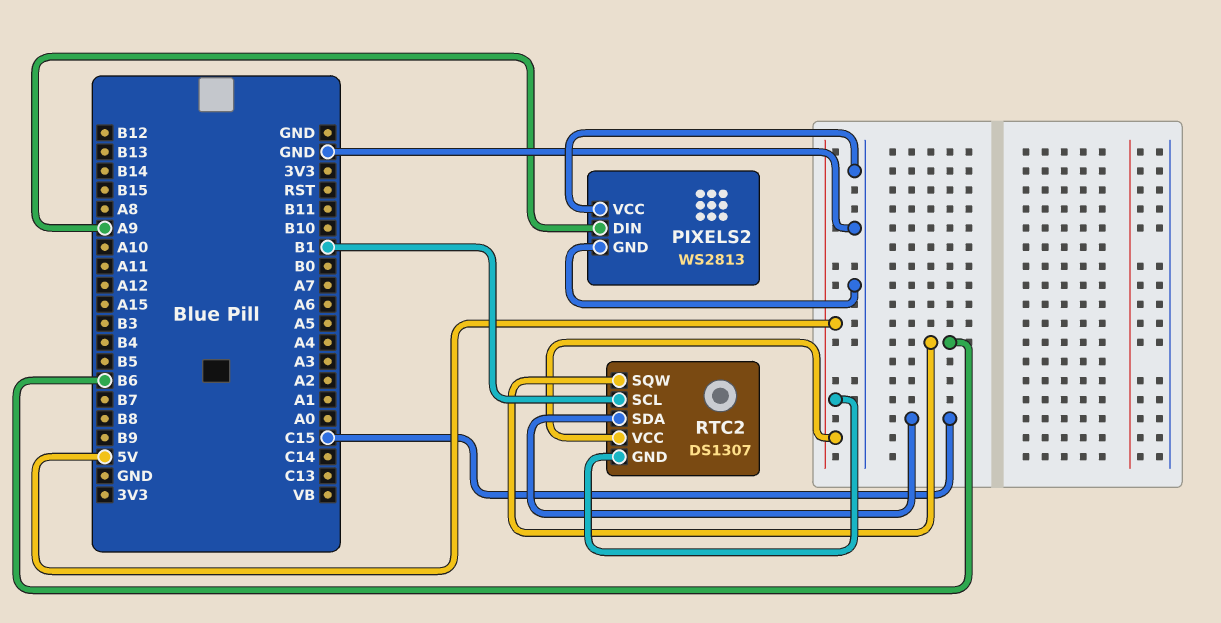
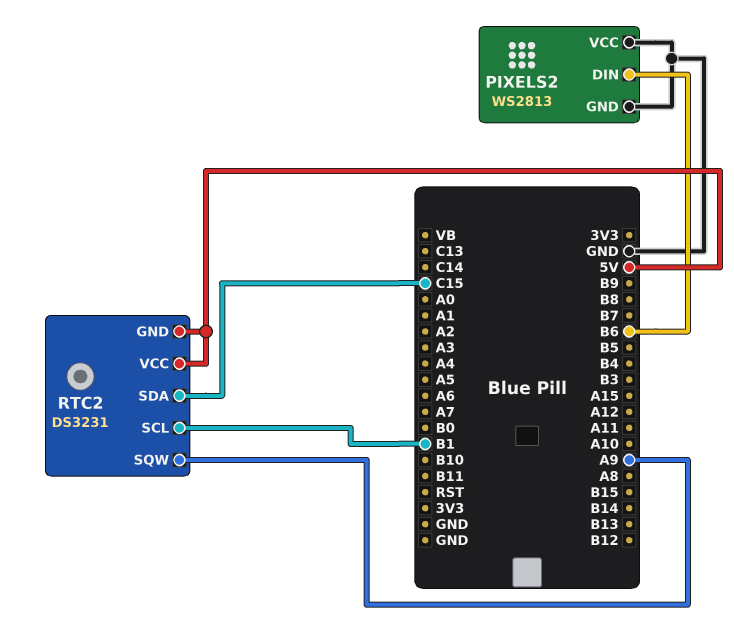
PIXELS2 pin DIN: A9 -> B6
RTC2: DS1307 -> DS3231
RTC2 pin SQW: B6 -> A9

